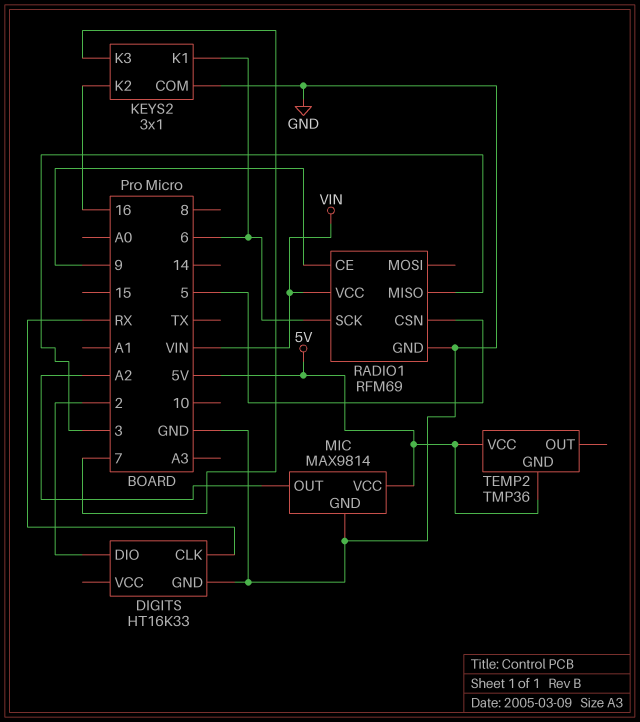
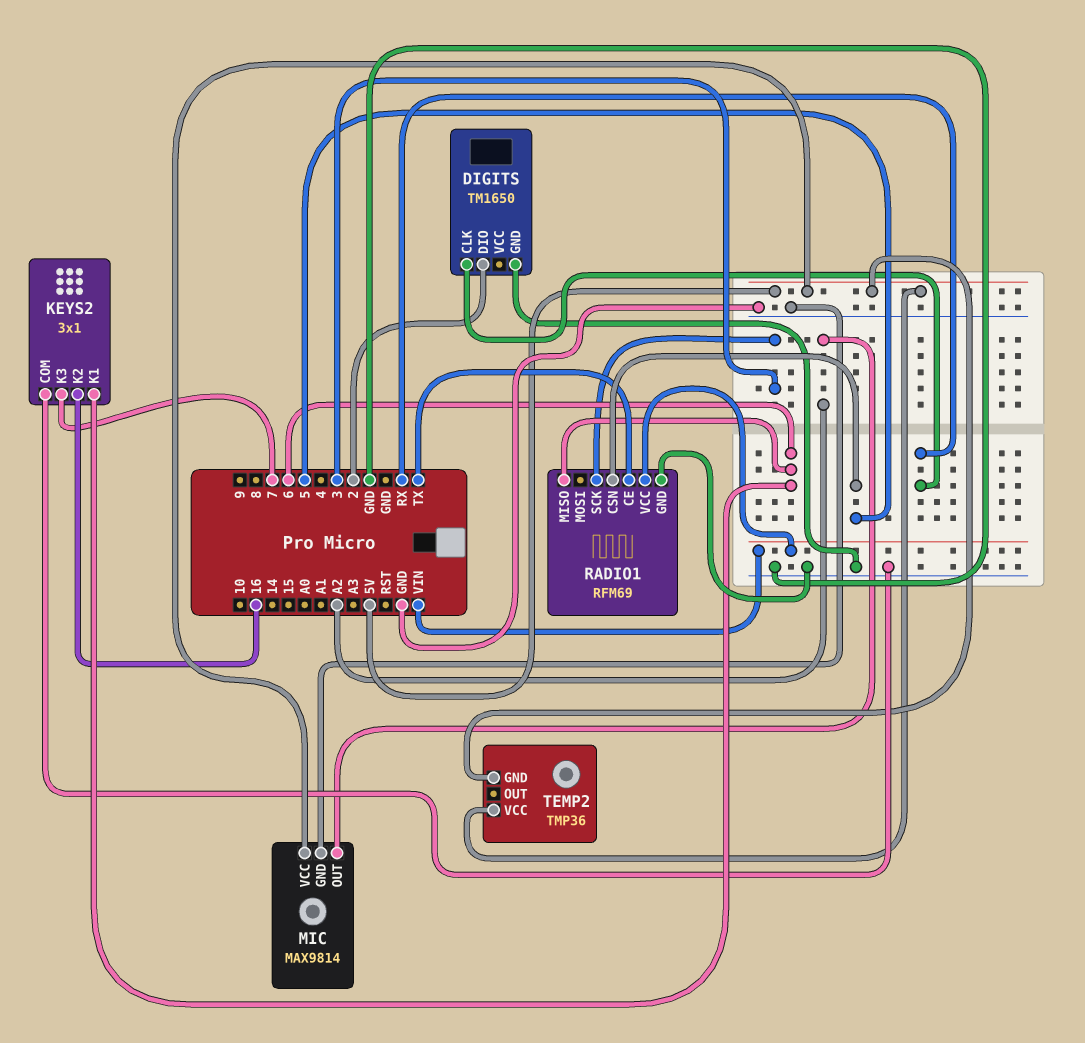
DIGITS: HT16K33 -> TM1650
RADIO1 pin CE: 9 -> TX
RADIO1 pin MISO: 3 -> 6
RADIO1 pin SCK: 6 -> 3

